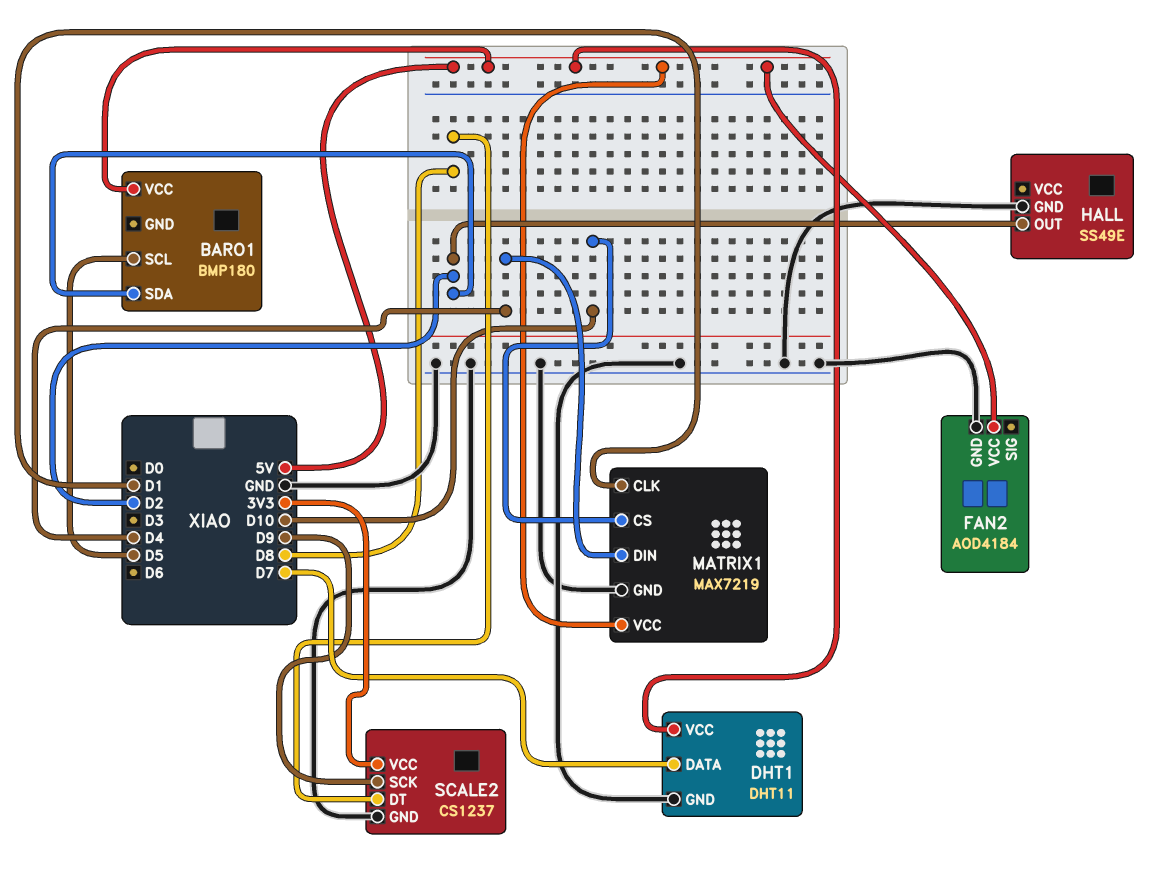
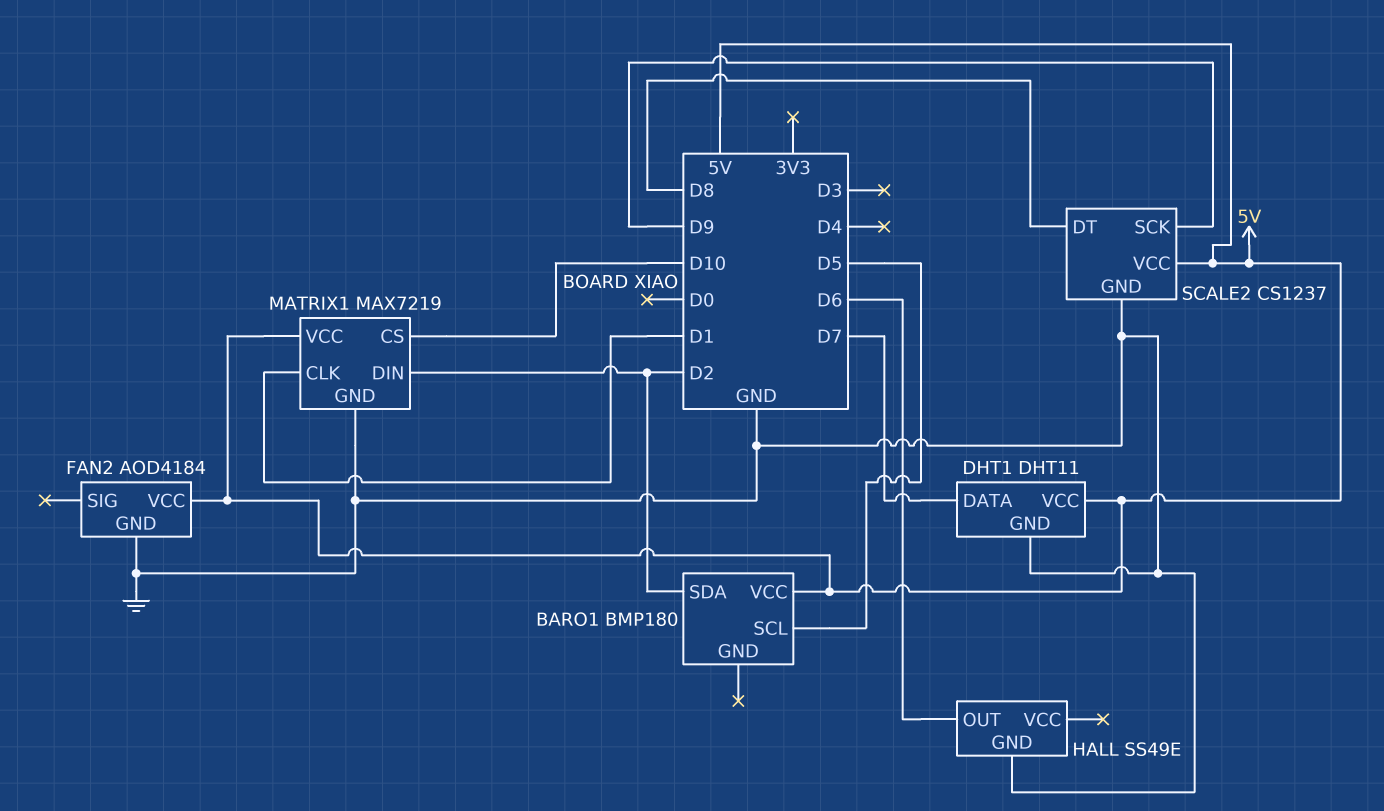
HALL pin OUT: D2 -> D6
MATRIX1 pin DIN: D4 -> D2
SCALE2 pin VCC: 3V3 -> 5V

